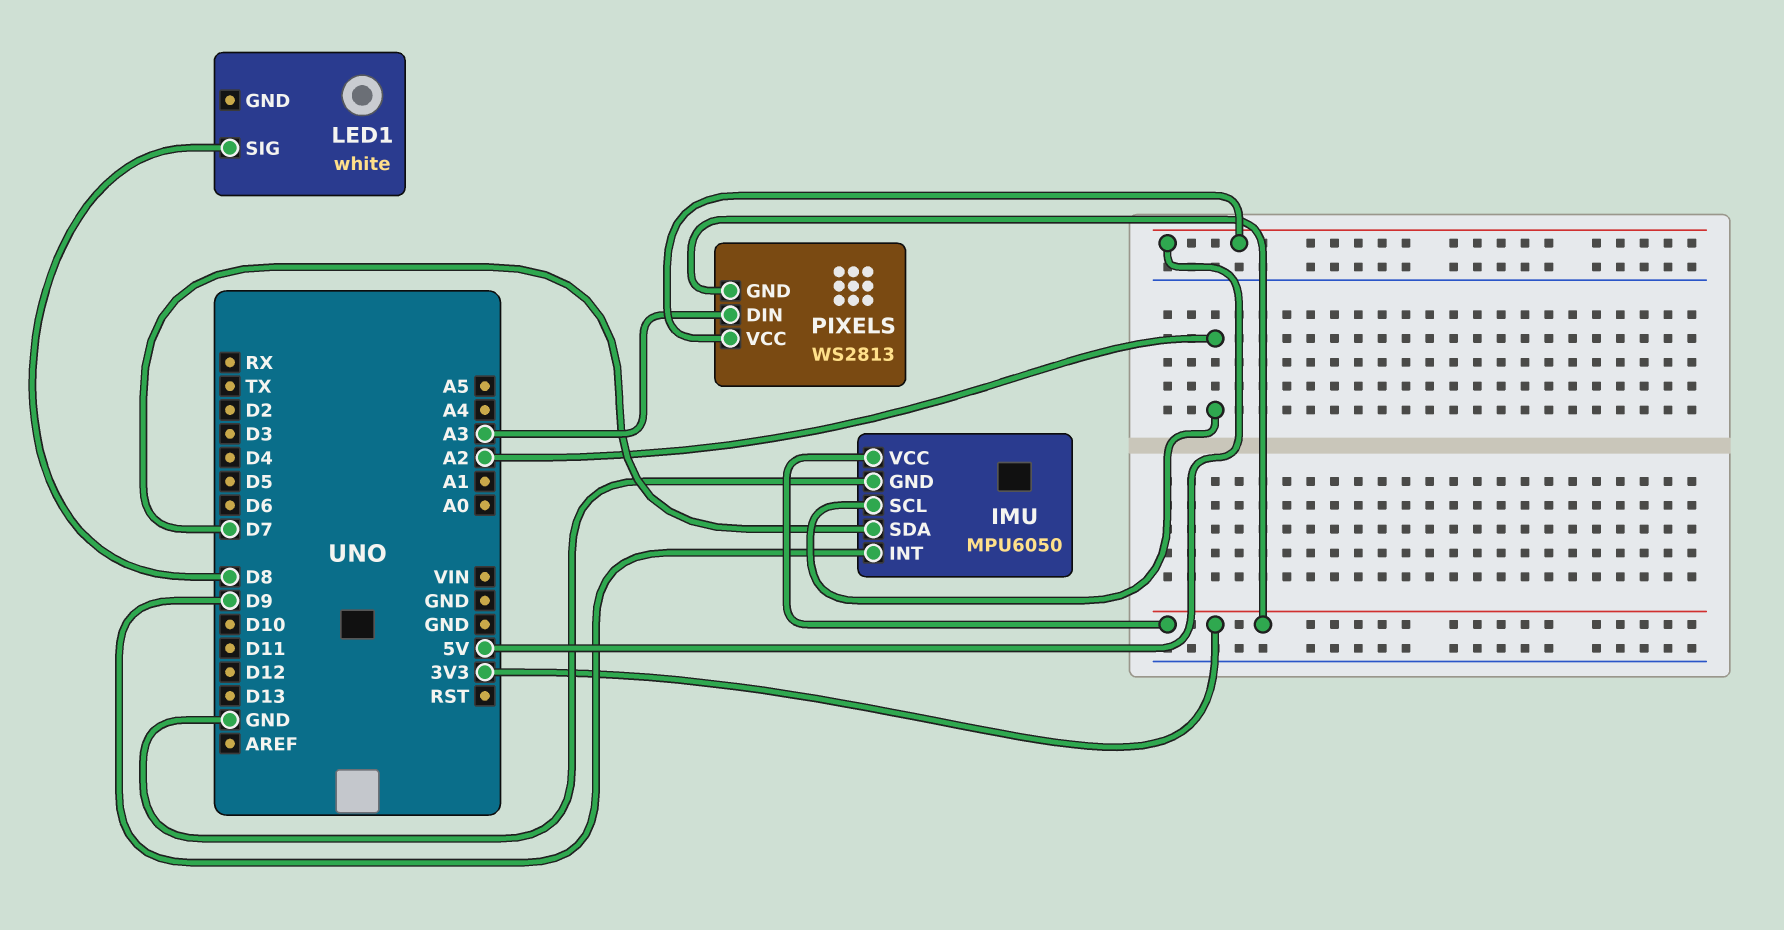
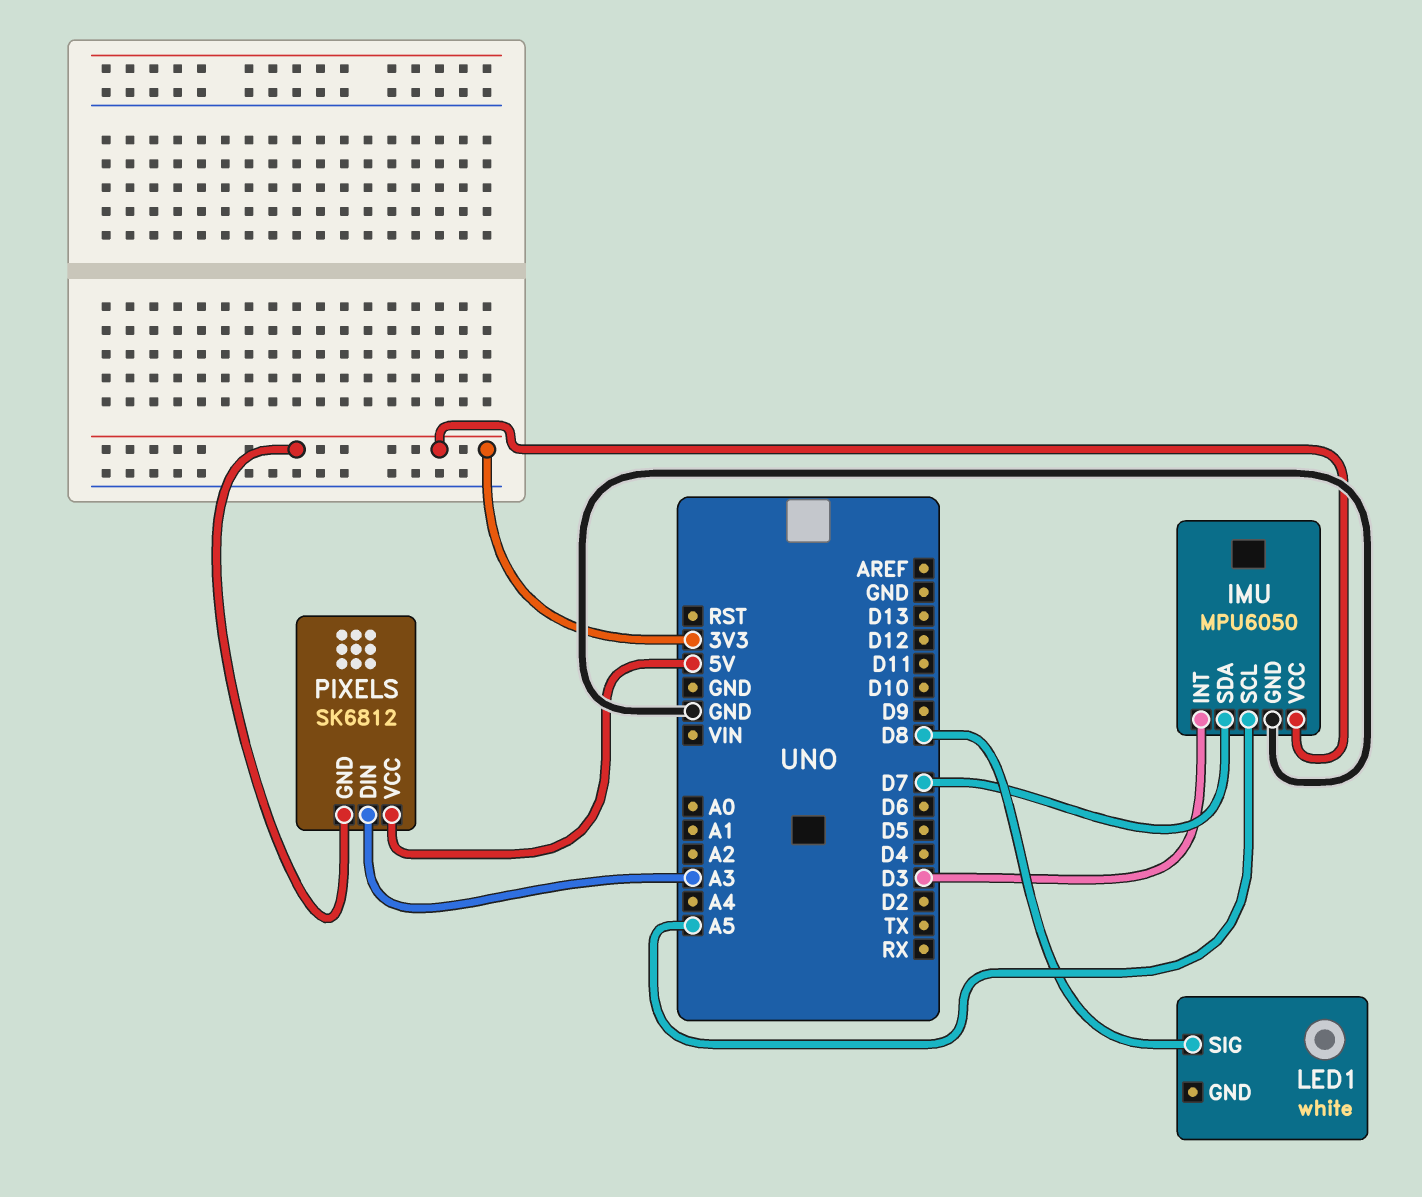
IMU pin INT: D9 -> D3
IMU pin SCL: A2 -> A5
PIXELS: WS2813 -> SK6812

